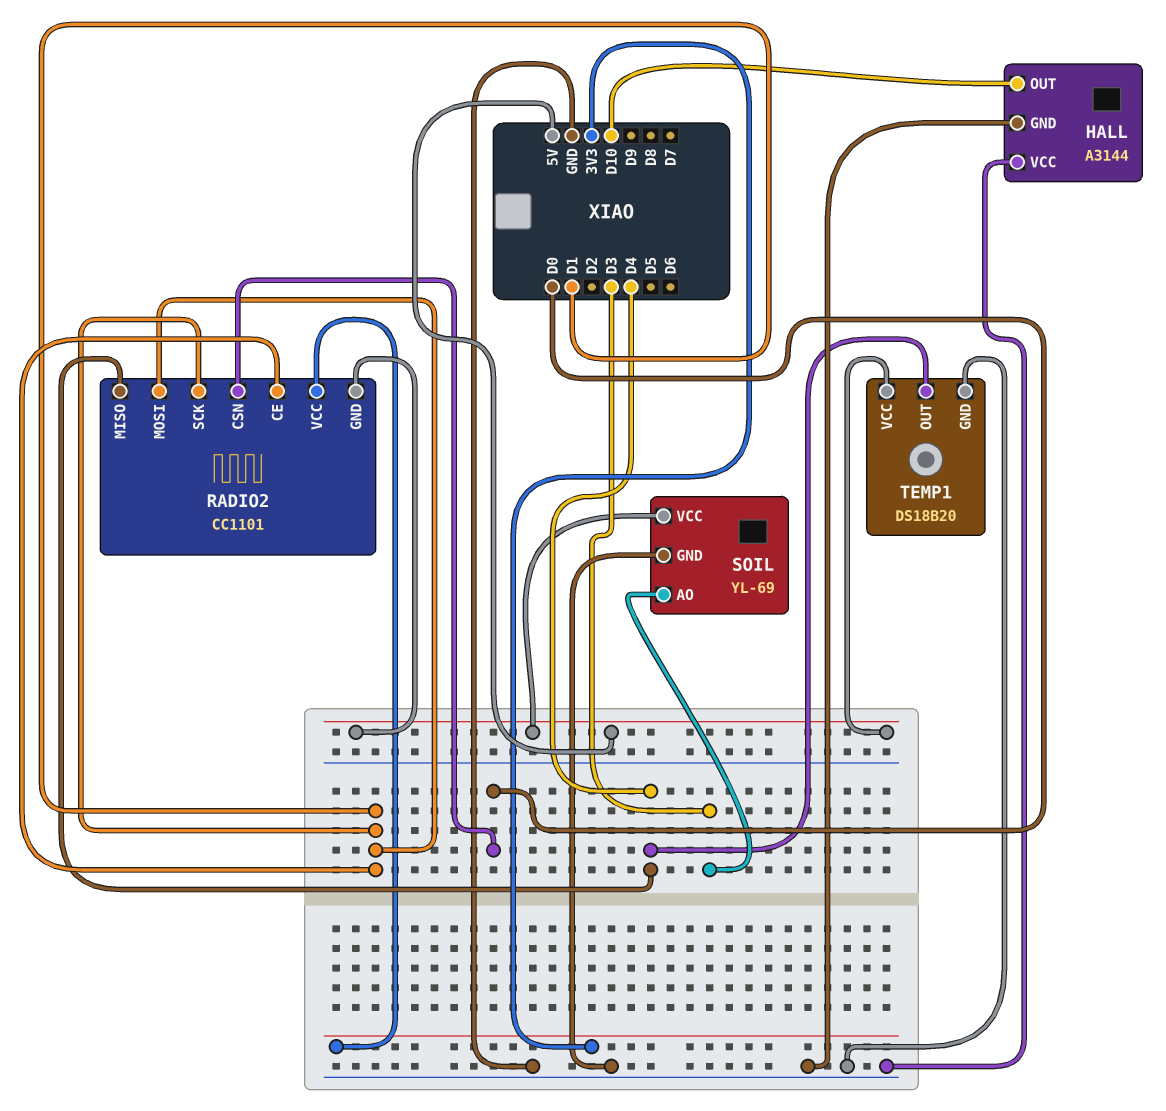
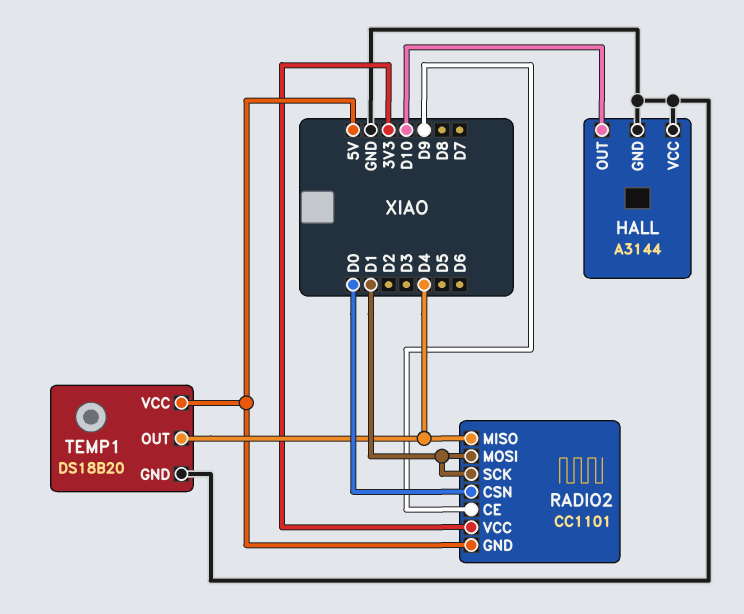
RADIO2 pin CE: D1 -> D9
SOIL: YL-69 -> none
SOIL pin AO: D3 -> none
SOIL pin GND: GND -> none
SOIL pin VCC: 5V -> none

